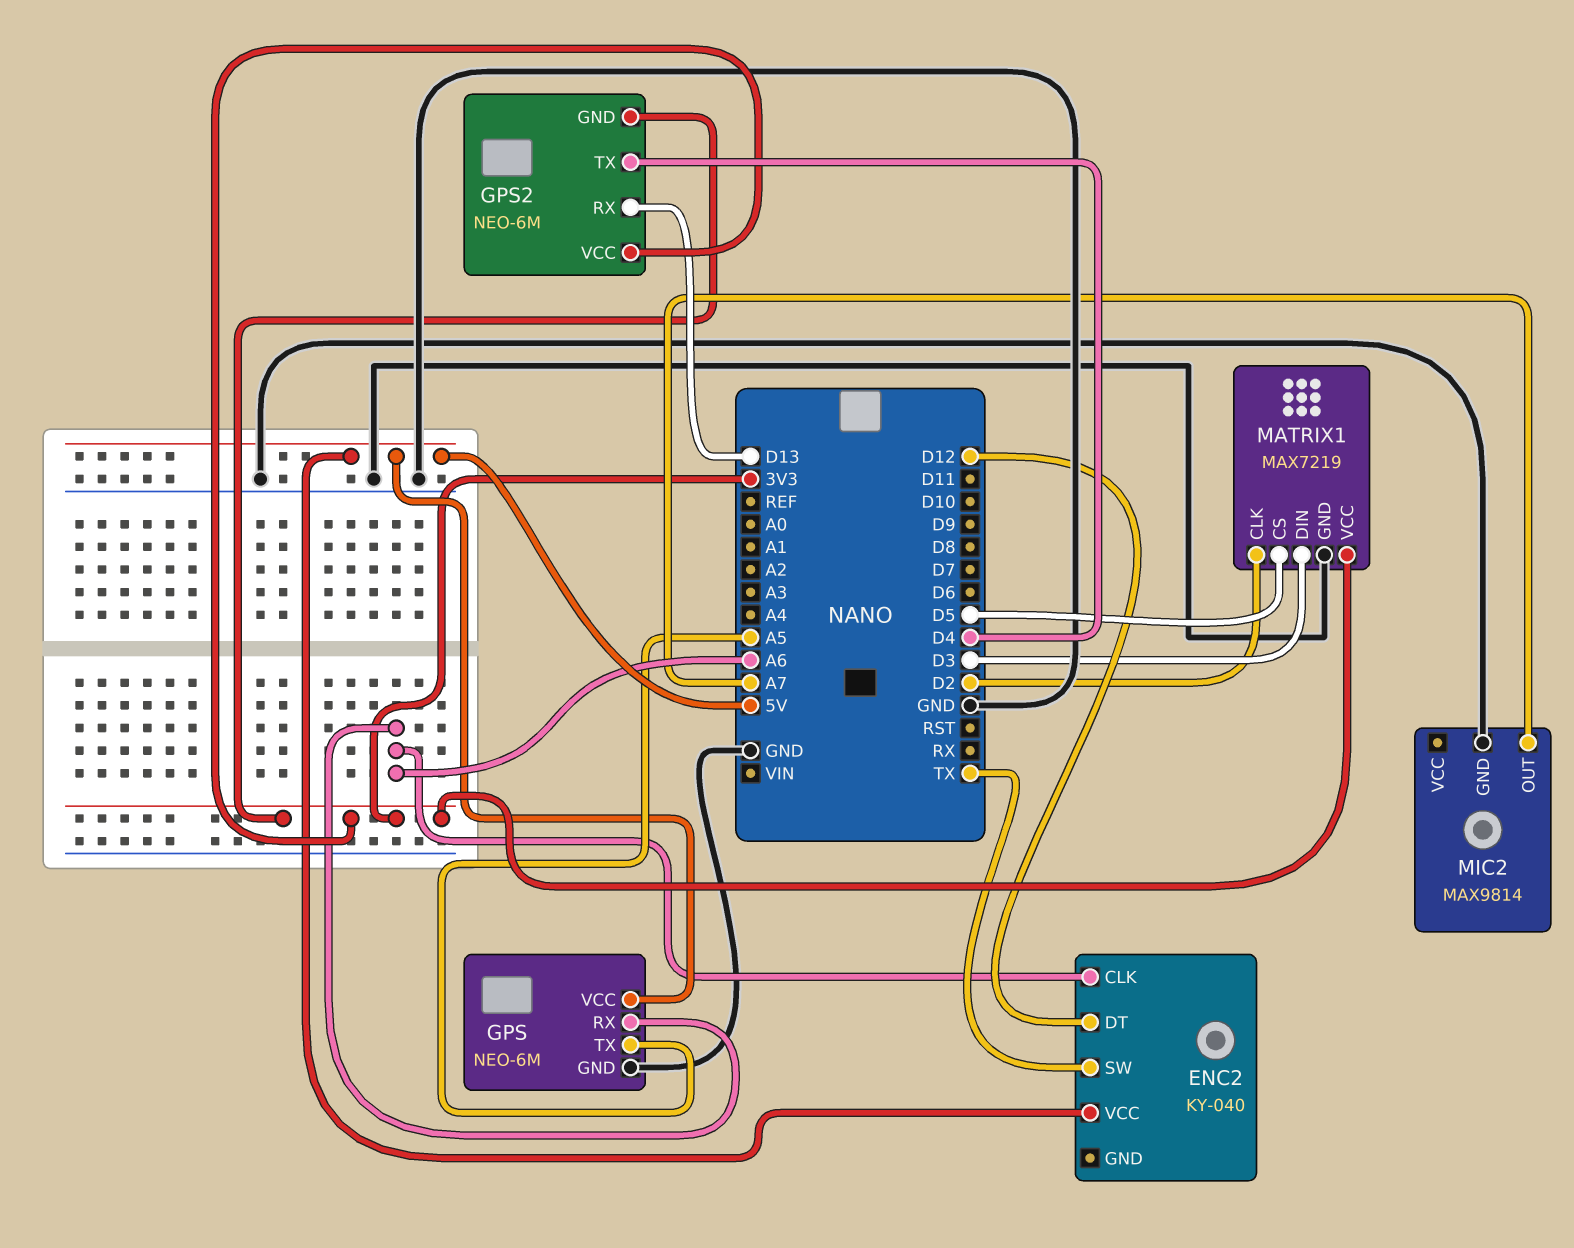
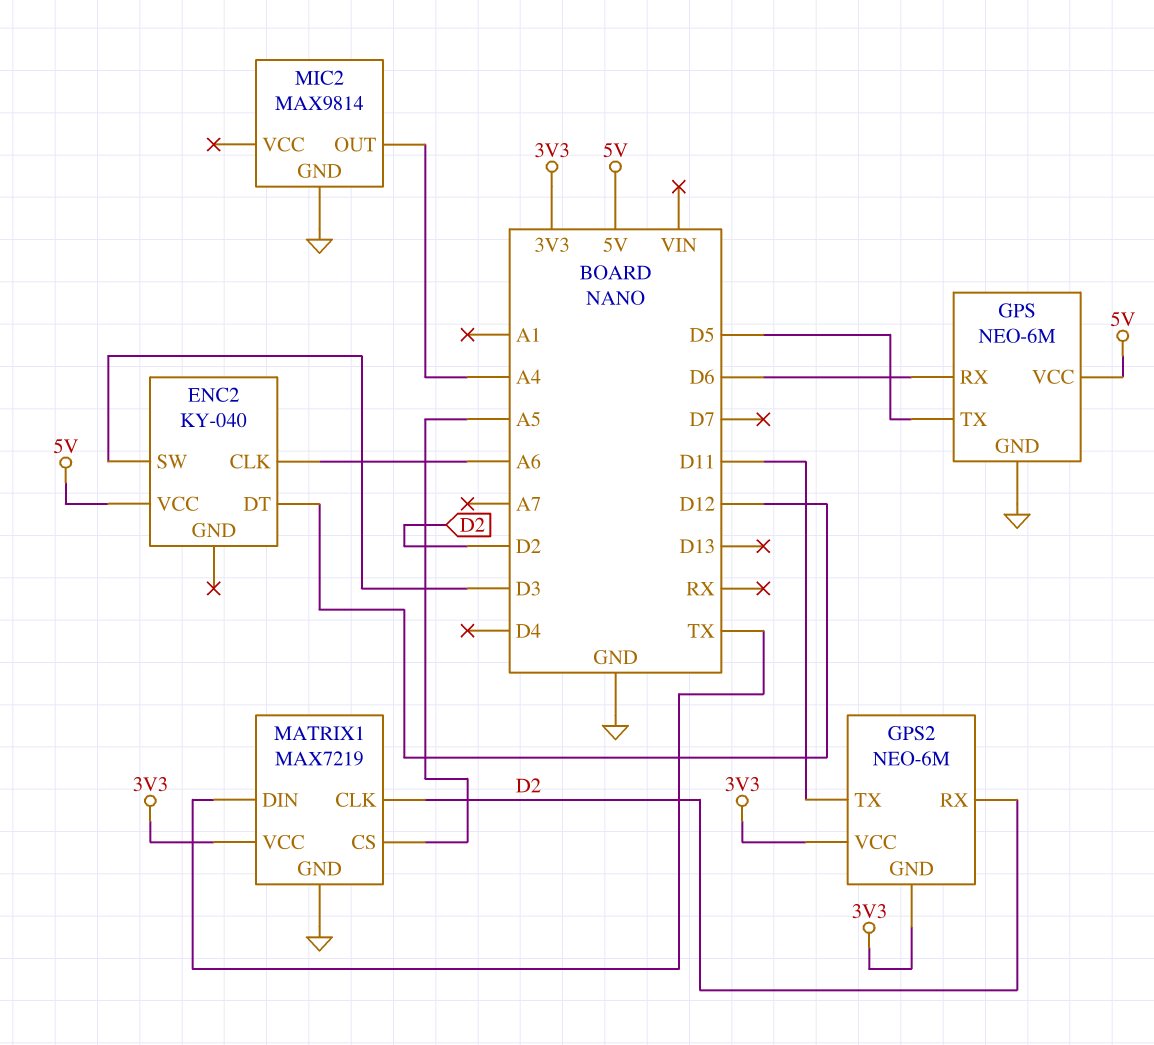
ENC2 pin SW: TX -> D3
GPS pin RX: A6 -> D6
GPS pin TX: A5 -> D5
GPS2 pin RX: D13 -> D2
GPS2 pin TX: D4 -> D11
MATRIX1 pin CS: D5 -> A5
MATRIX1 pin DIN: D3 -> TX
MIC2 pin OUT: A7 -> A4

